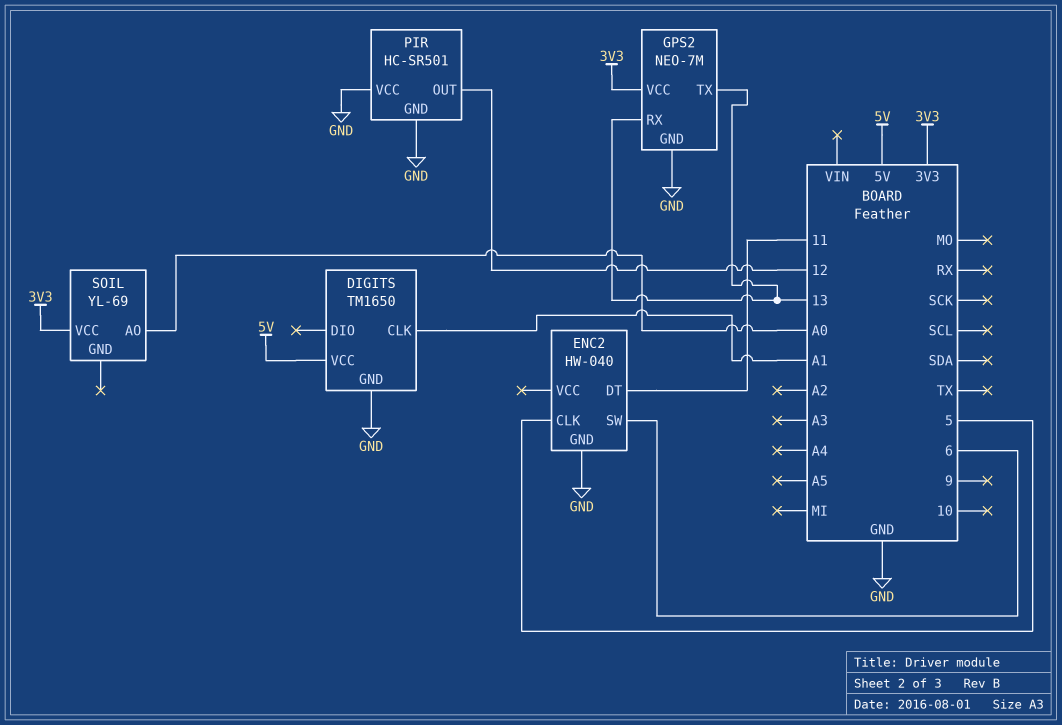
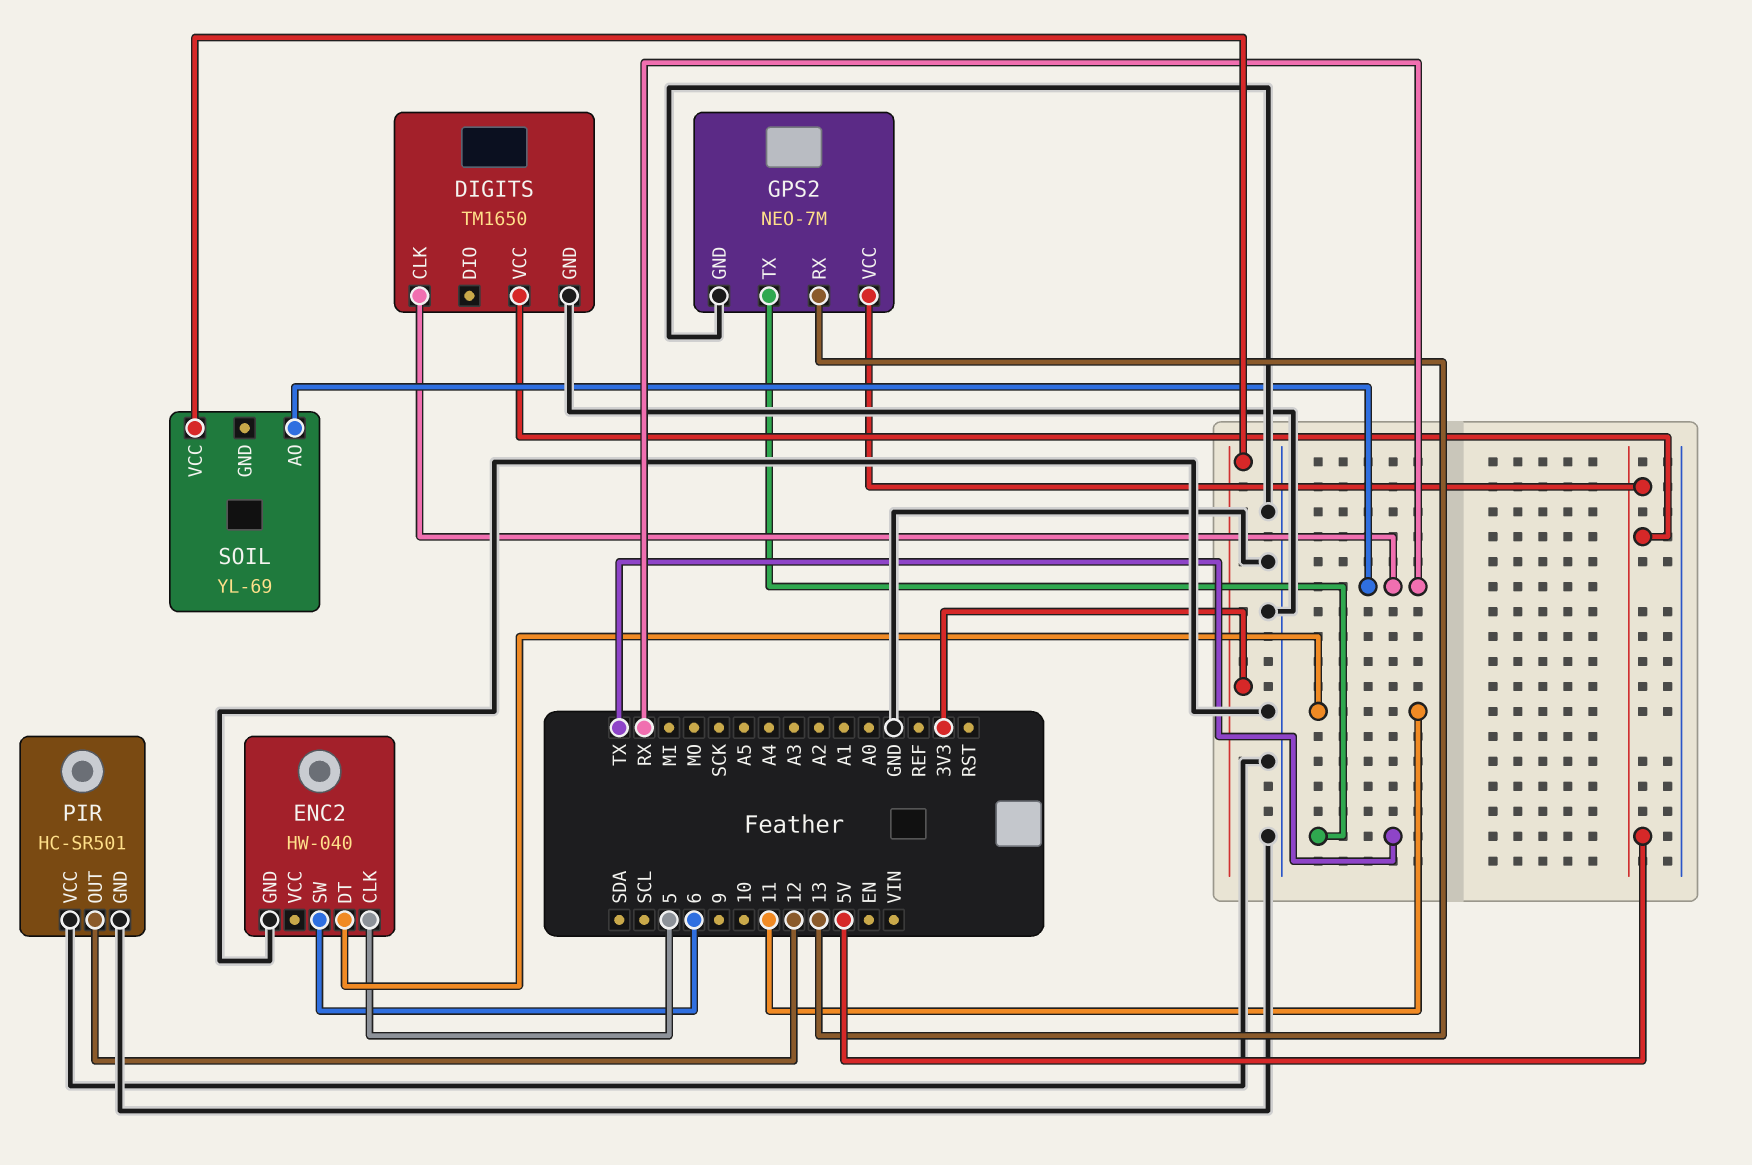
DIGITS pin CLK: A1 -> RX
GPS2 pin TX: 13 -> TX
GPS2 pin VCC: 3V3 -> 5V
SOIL pin AO: A0 -> RX

